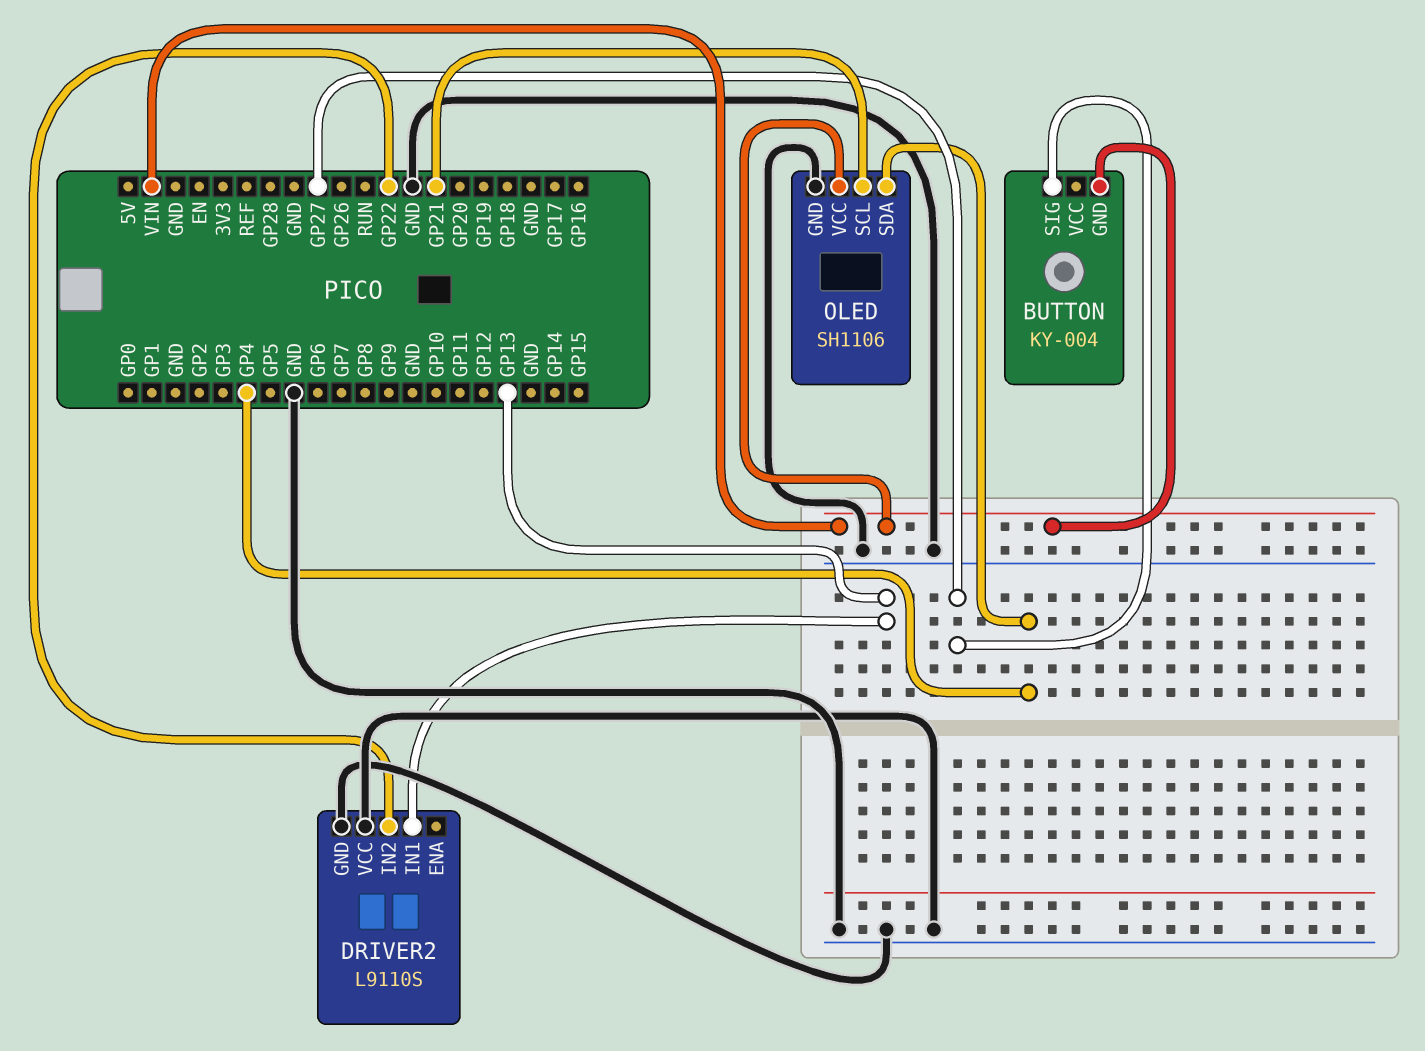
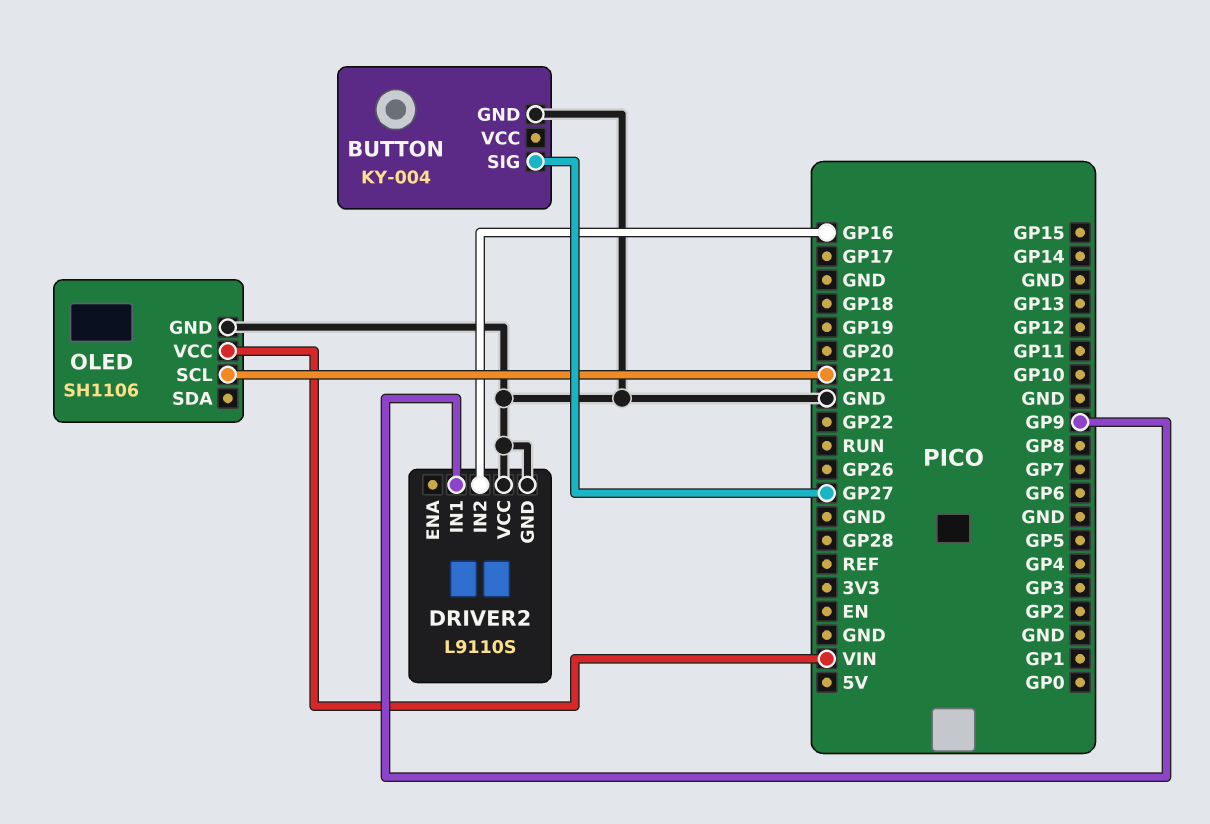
BUTTON pin GND: VIN -> GND
DRIVER2 pin IN1: GP13 -> GP9
DRIVER2 pin IN2: GP22 -> GP16
OLED pin SDA: GP4 -> none

